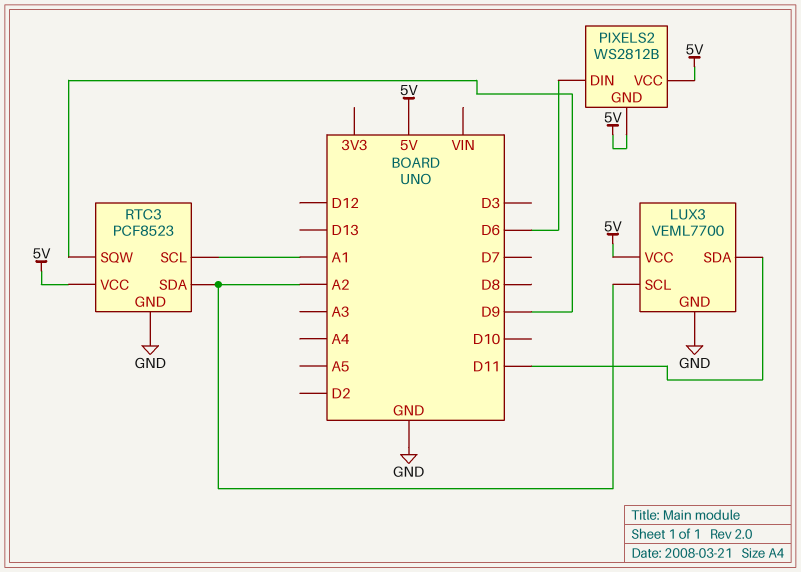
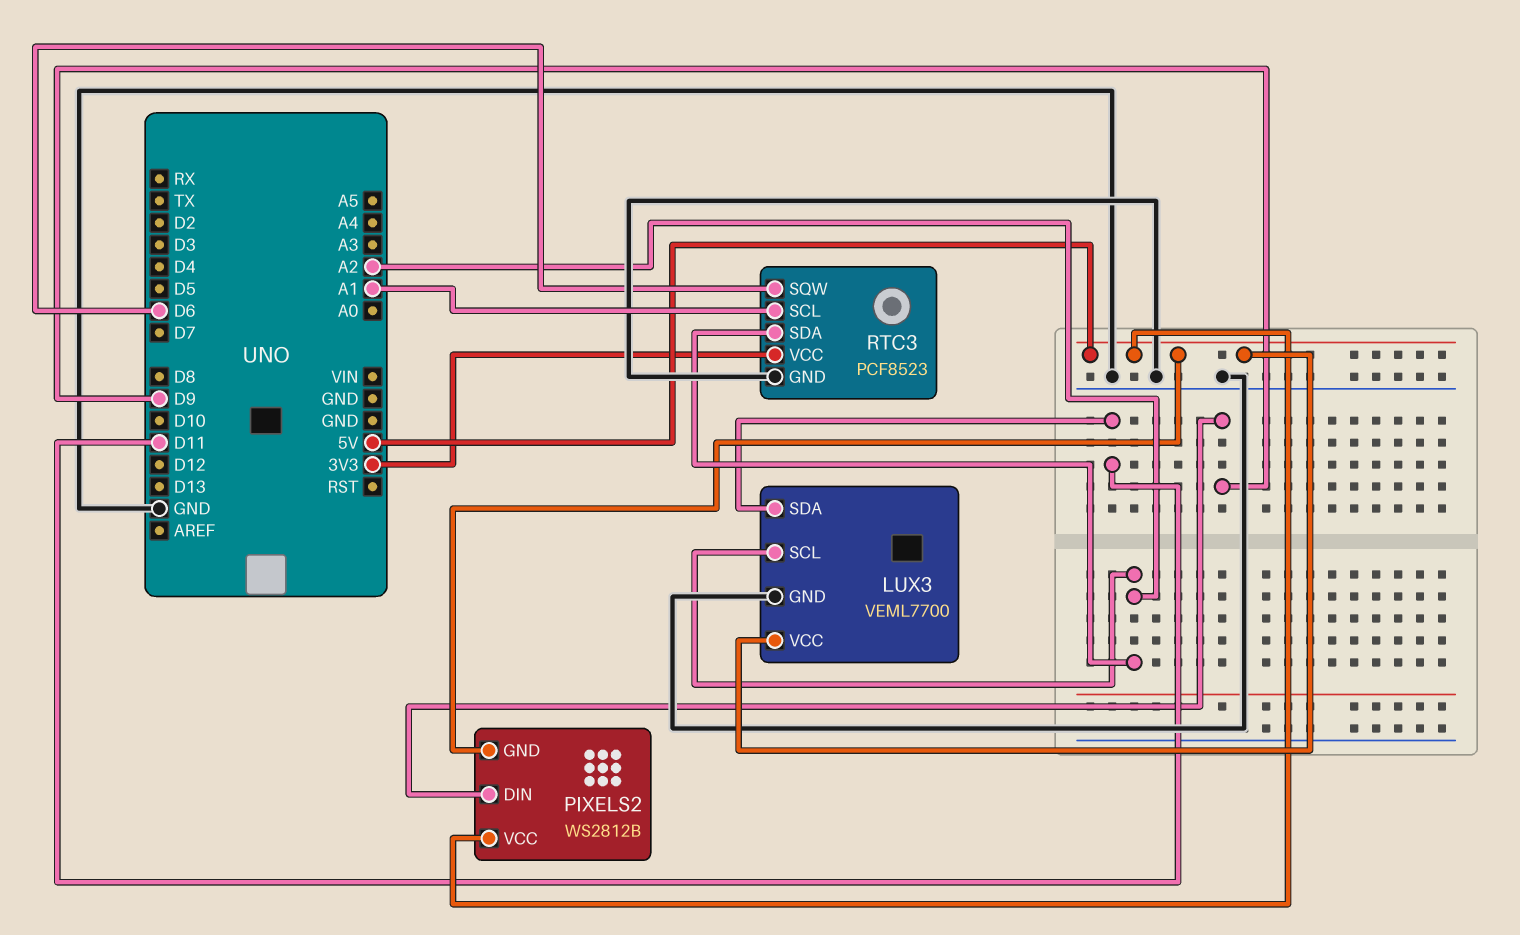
PIXELS2 pin DIN: D6 -> D9
RTC3 pin SQW: D9 -> D6
RTC3 pin VCC: 5V -> 3V3

